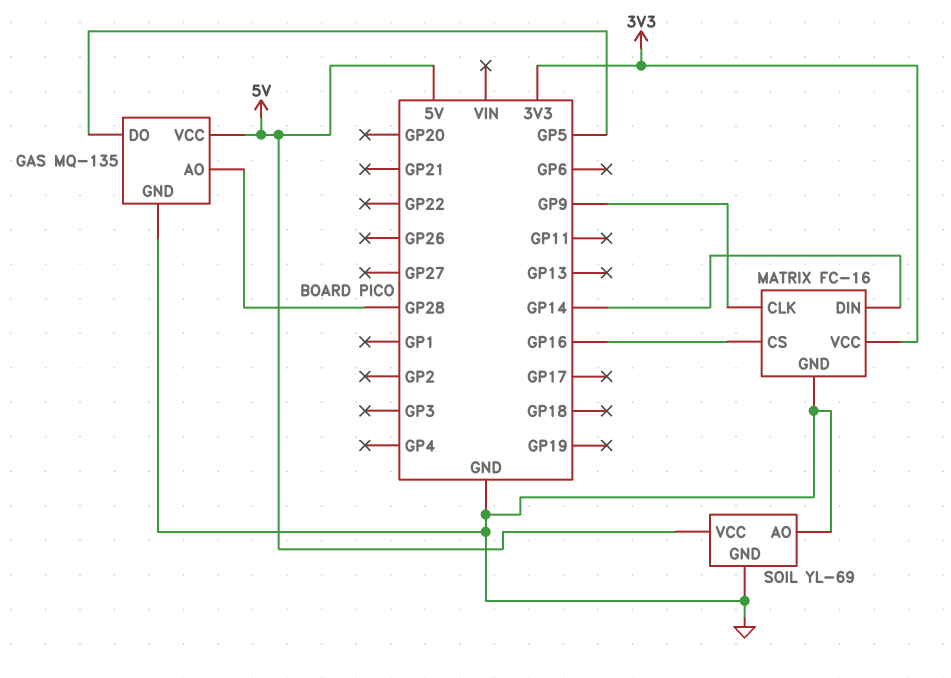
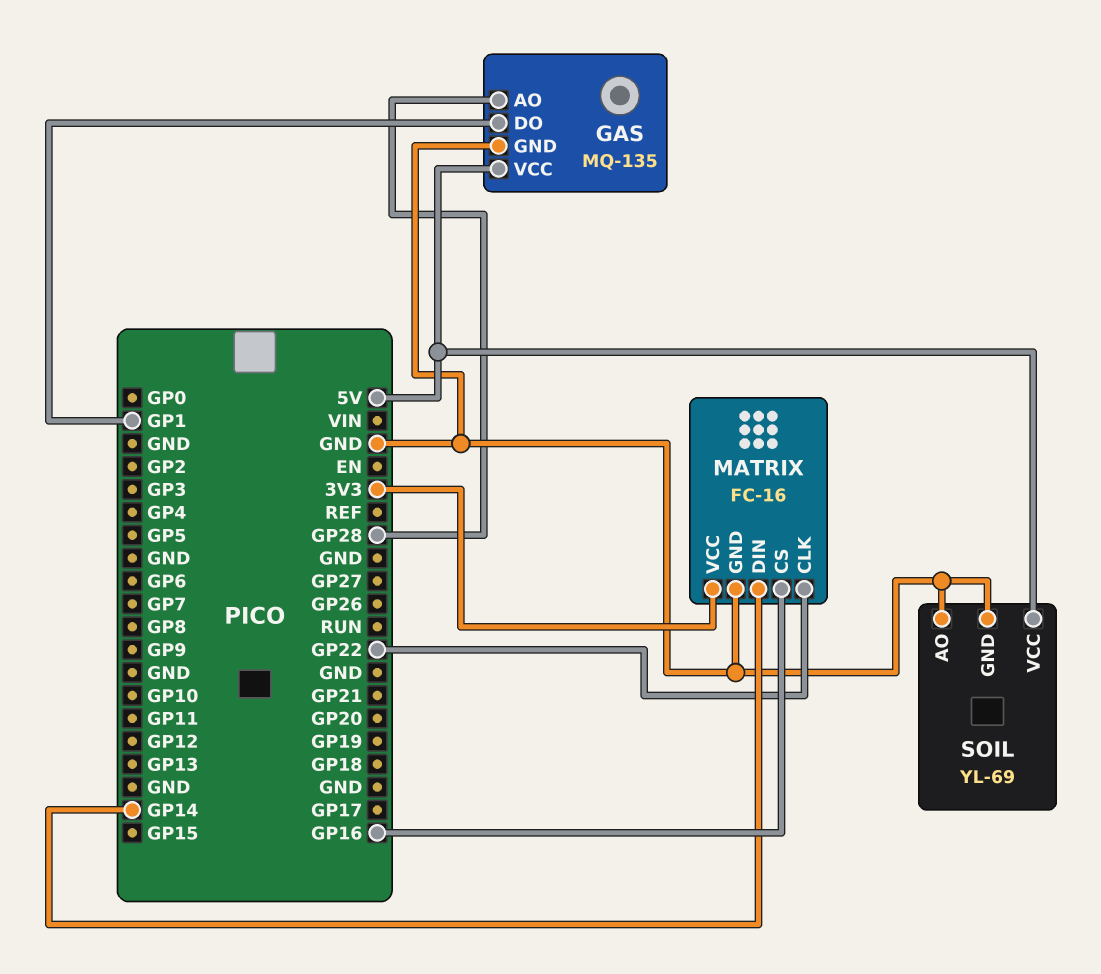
GAS pin DO: GP5 -> GP1
MATRIX pin CLK: GP9 -> GP22

